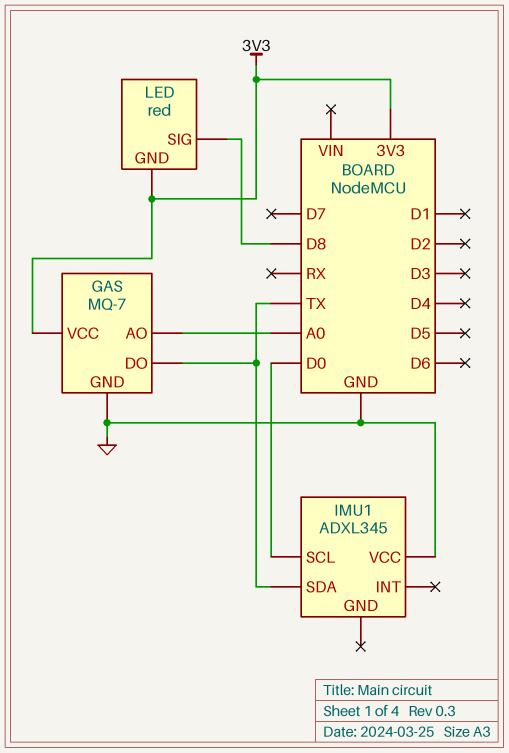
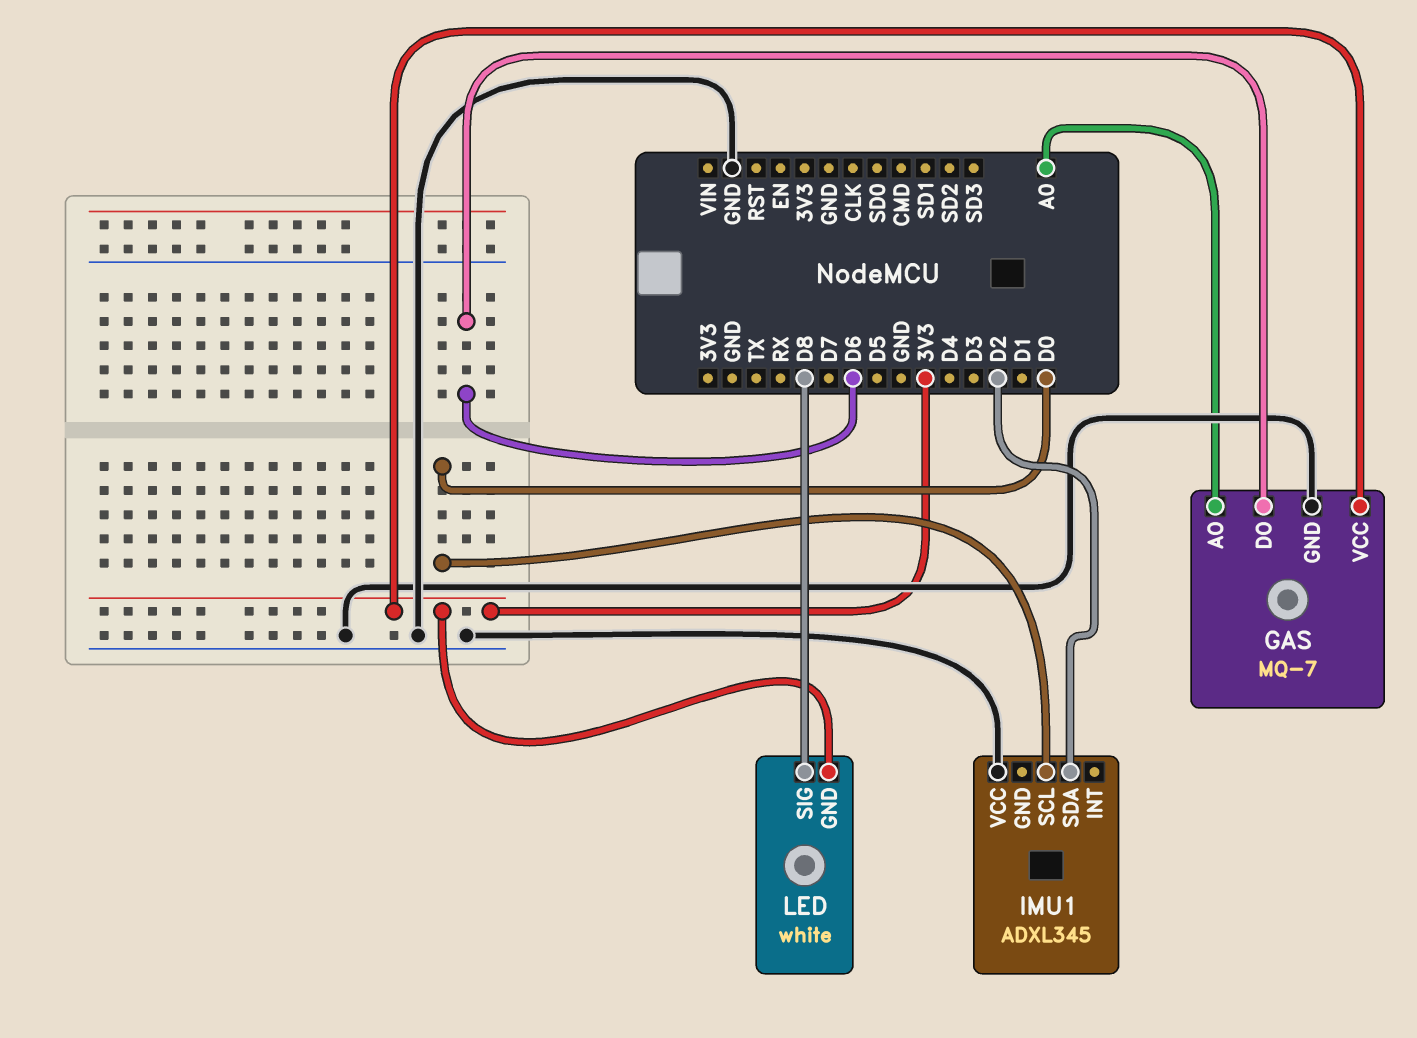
GAS pin DO: TX -> D6
IMU1 pin SDA: TX -> D2
LED: red -> white

